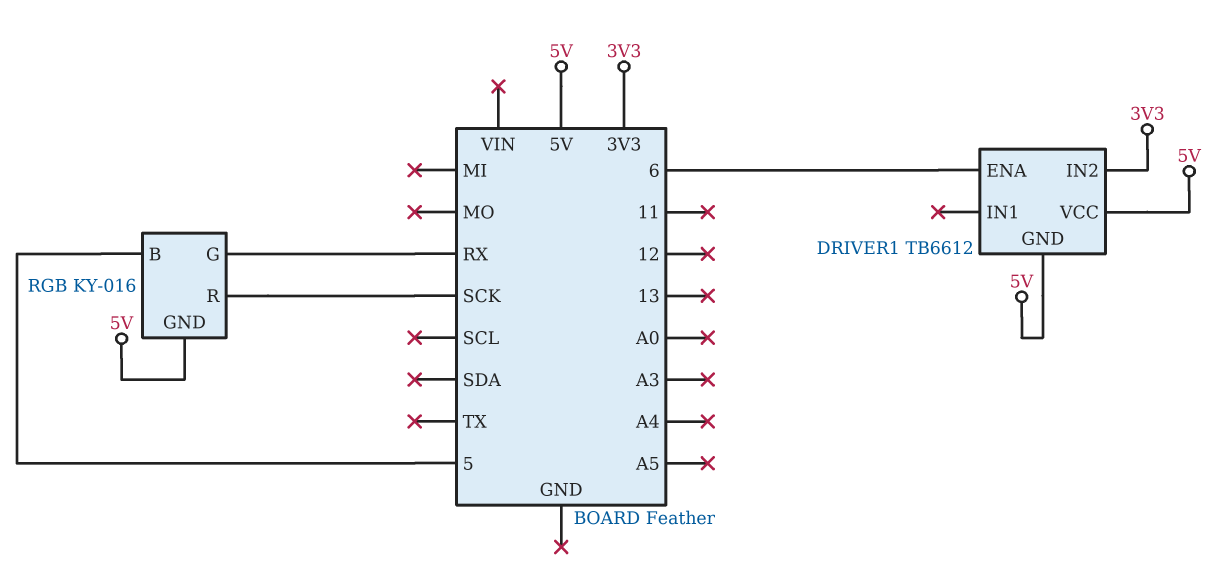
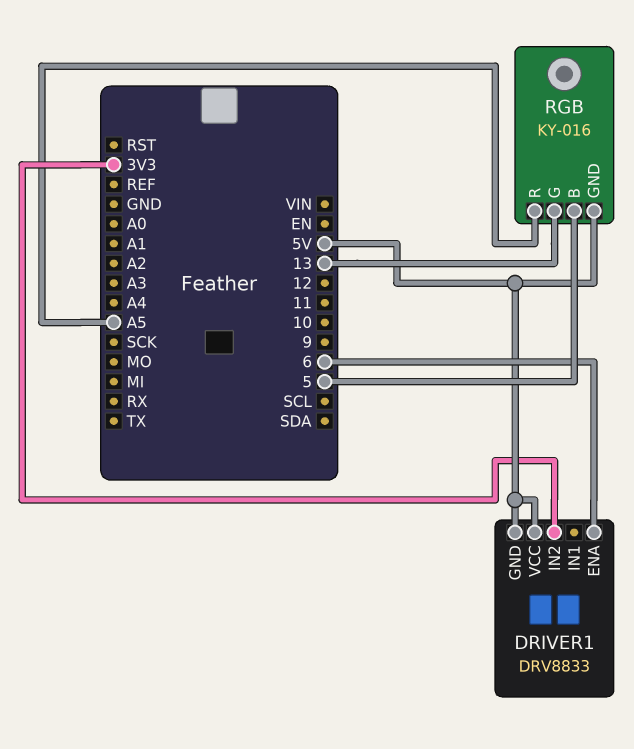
DRIVER1: TB6612 -> DRV8833
RGB pin G: RX -> 13
RGB pin R: SCK -> A5

